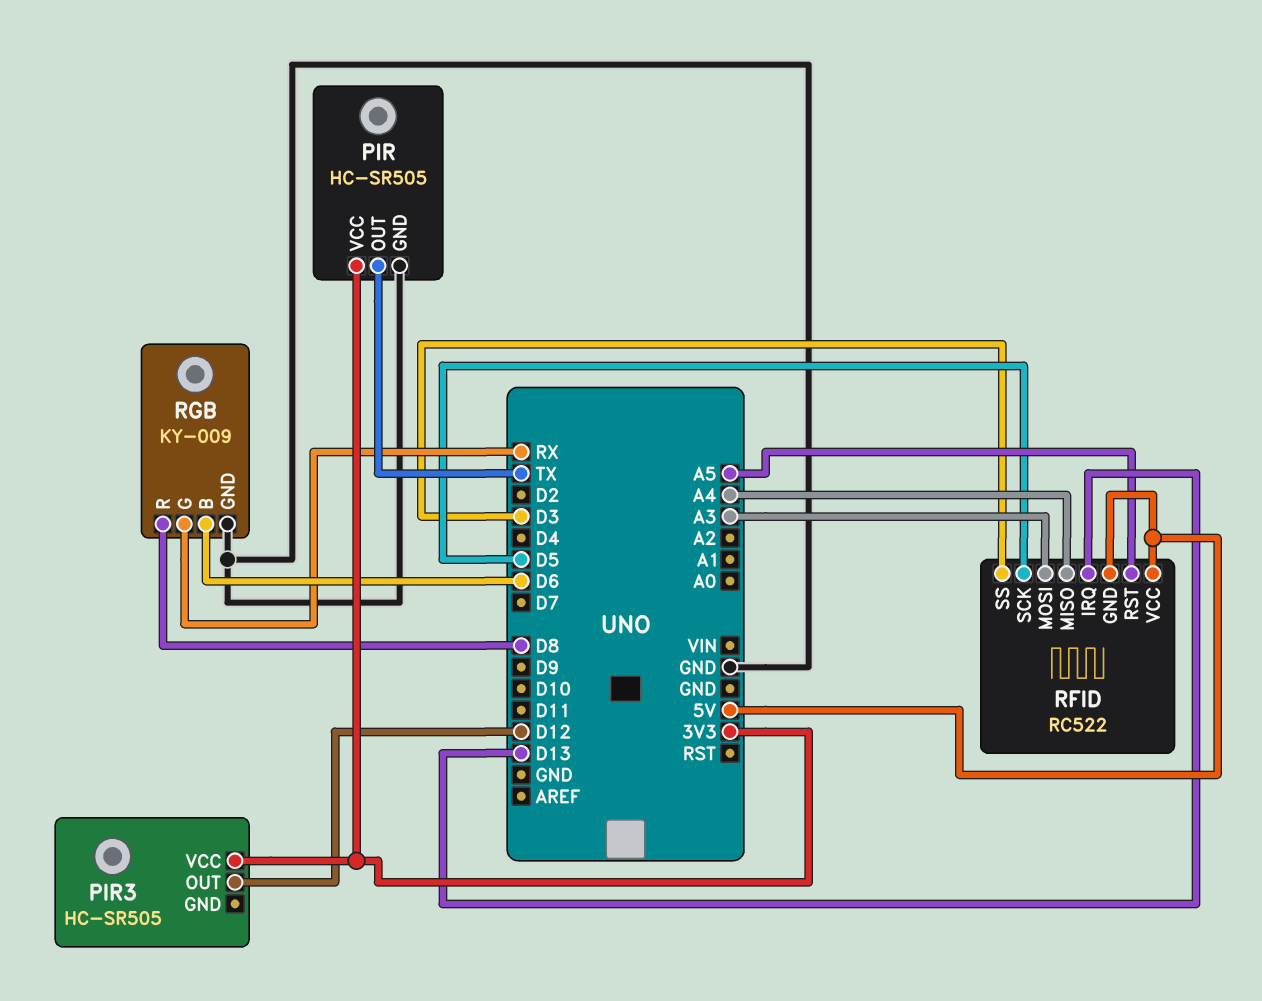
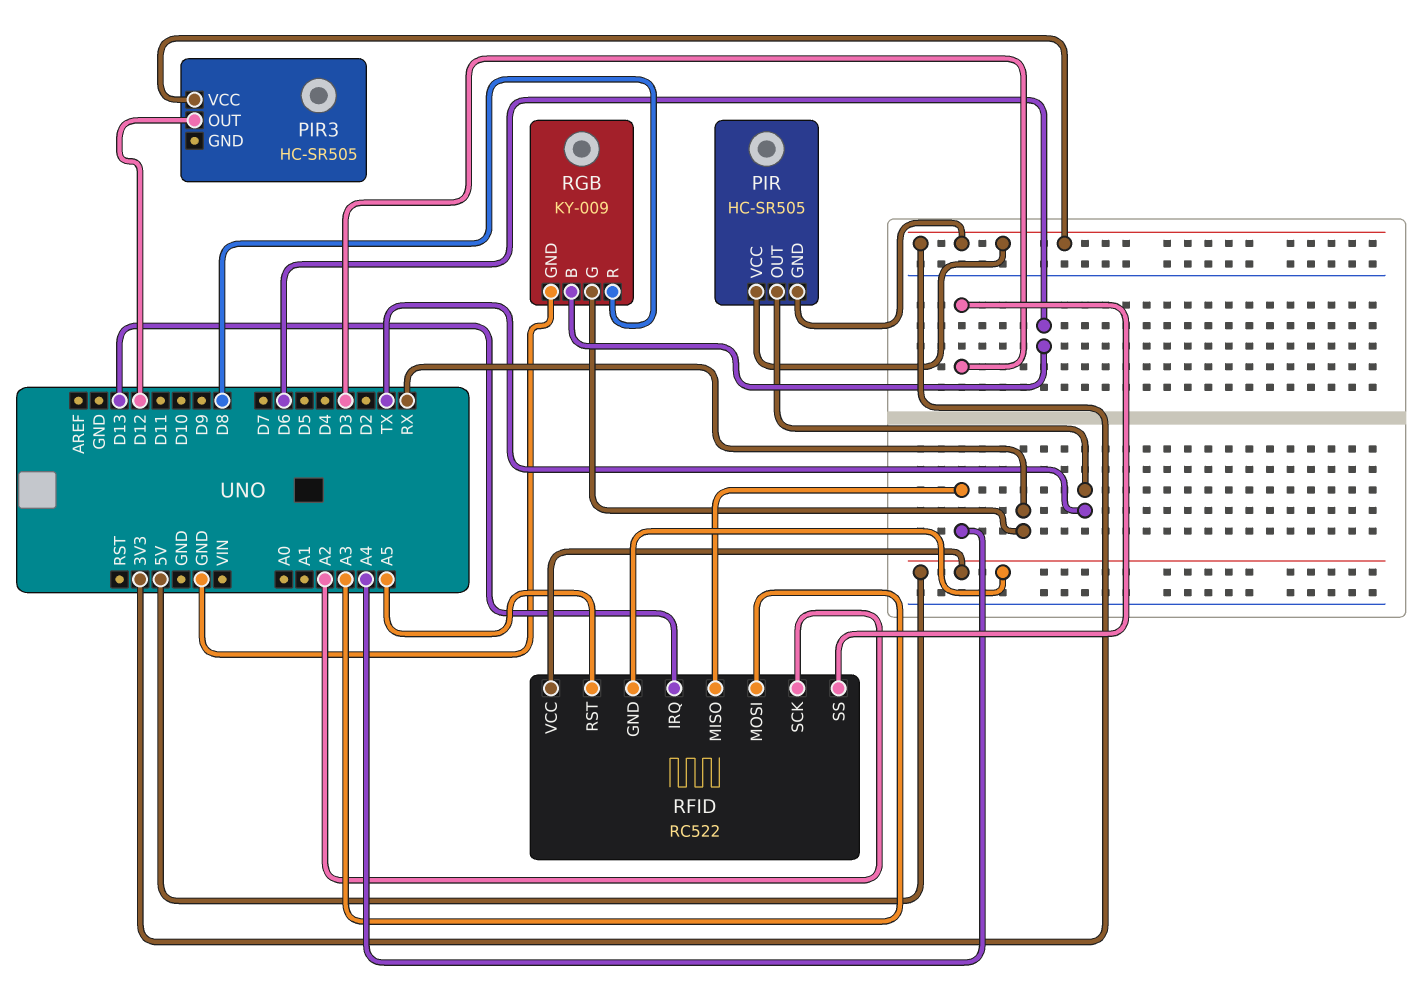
PIR pin GND: GND -> 3V3
RFID pin SCK: D5 -> A2

